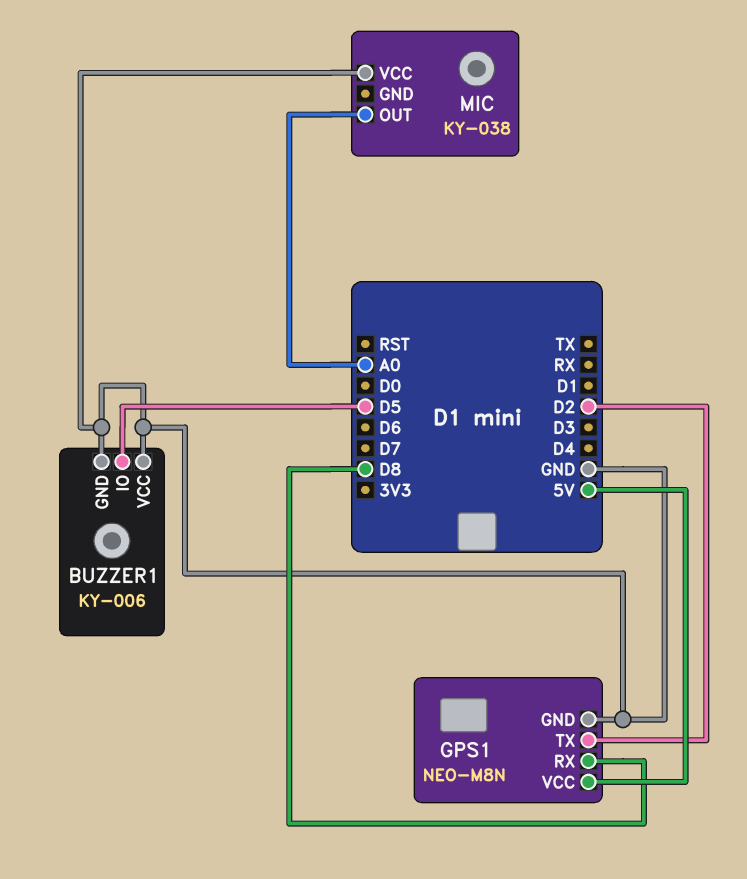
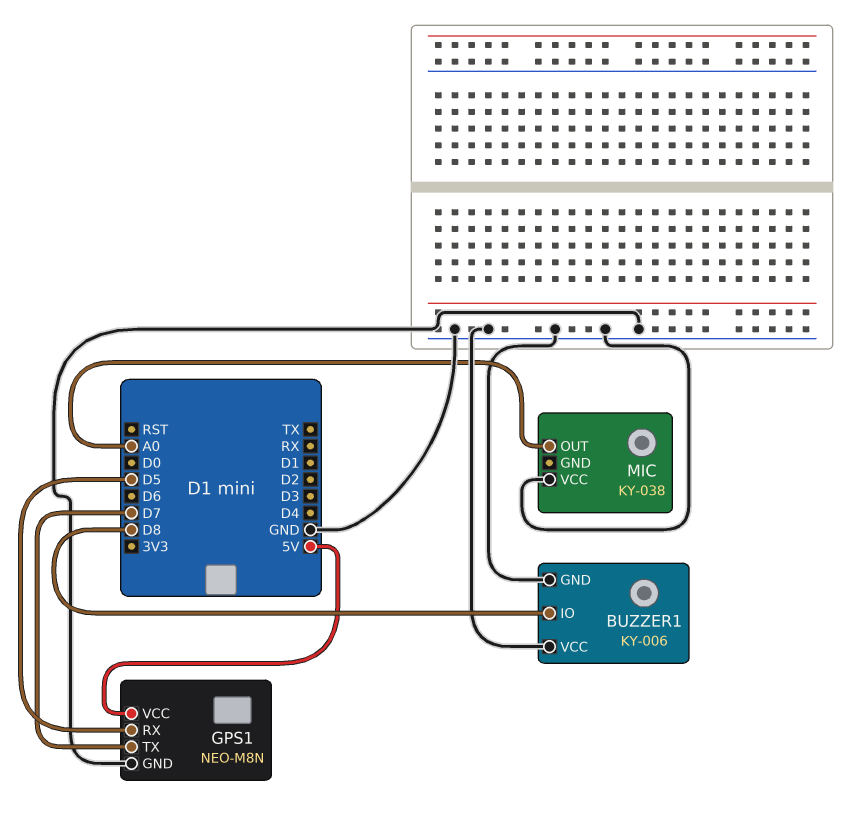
BUZZER1 pin IO: D5 -> D8
GPS1 pin RX: D8 -> D5
GPS1 pin TX: D2 -> D7

